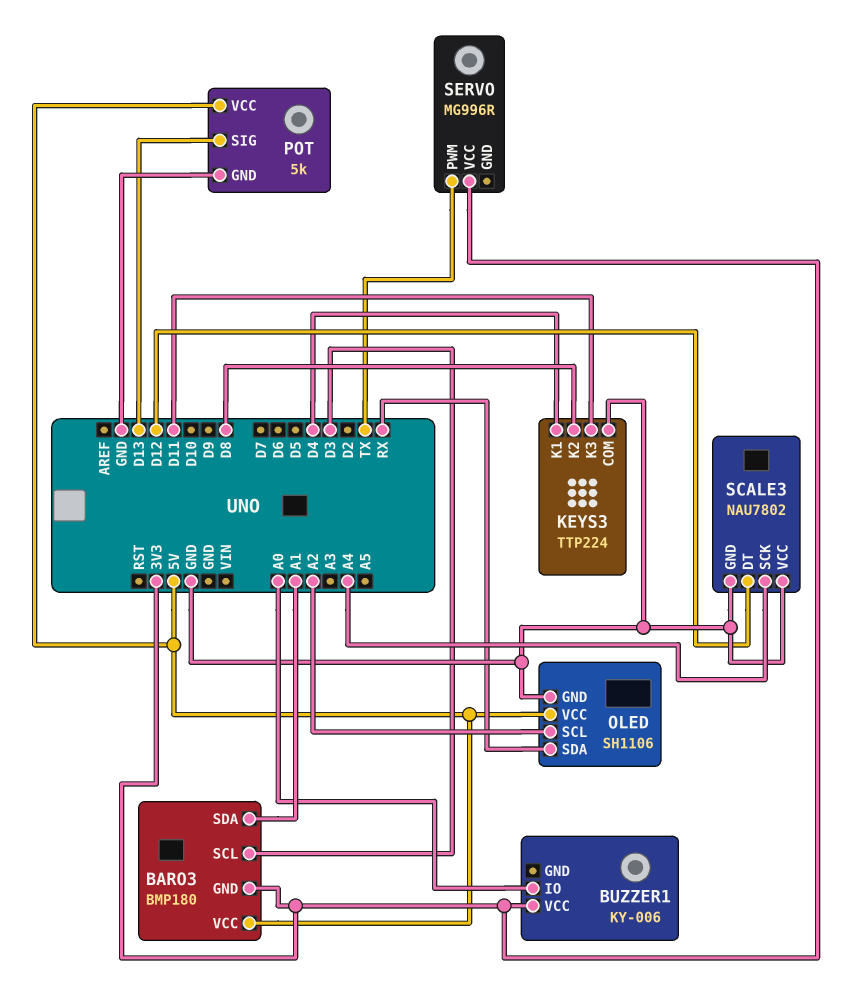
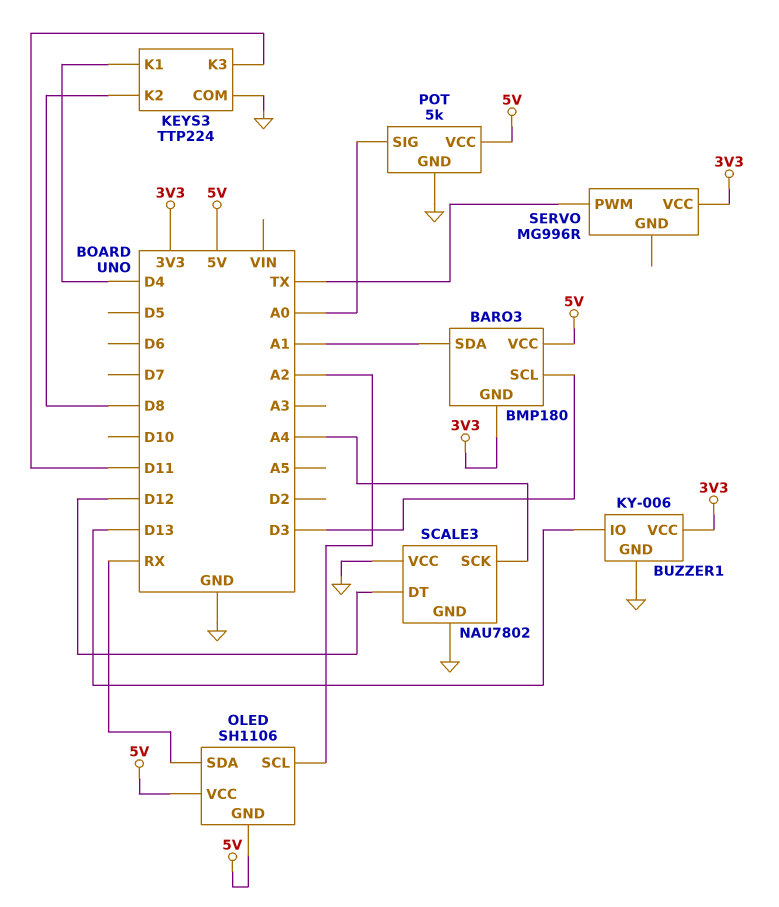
BUZZER1 pin GND: none -> GND
BUZZER1 pin IO: A0 -> D13
OLED pin GND: GND -> 5V
POT pin SIG: D13 -> A0

